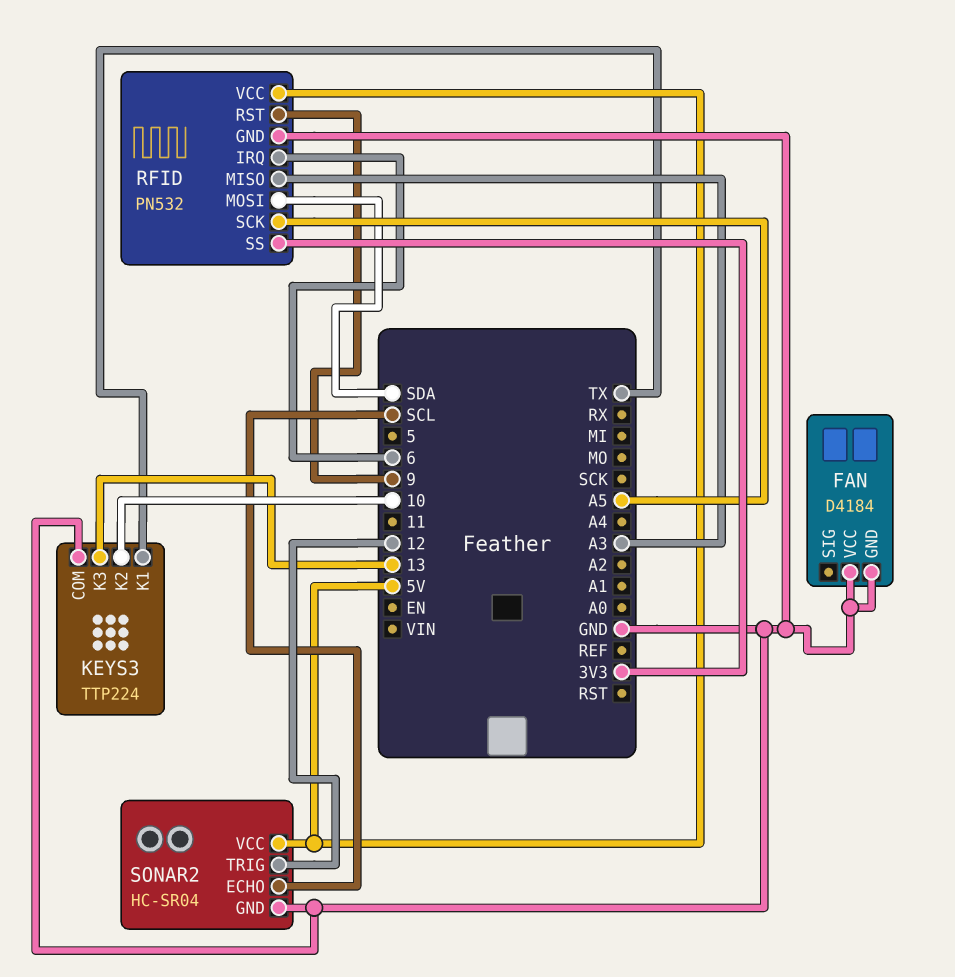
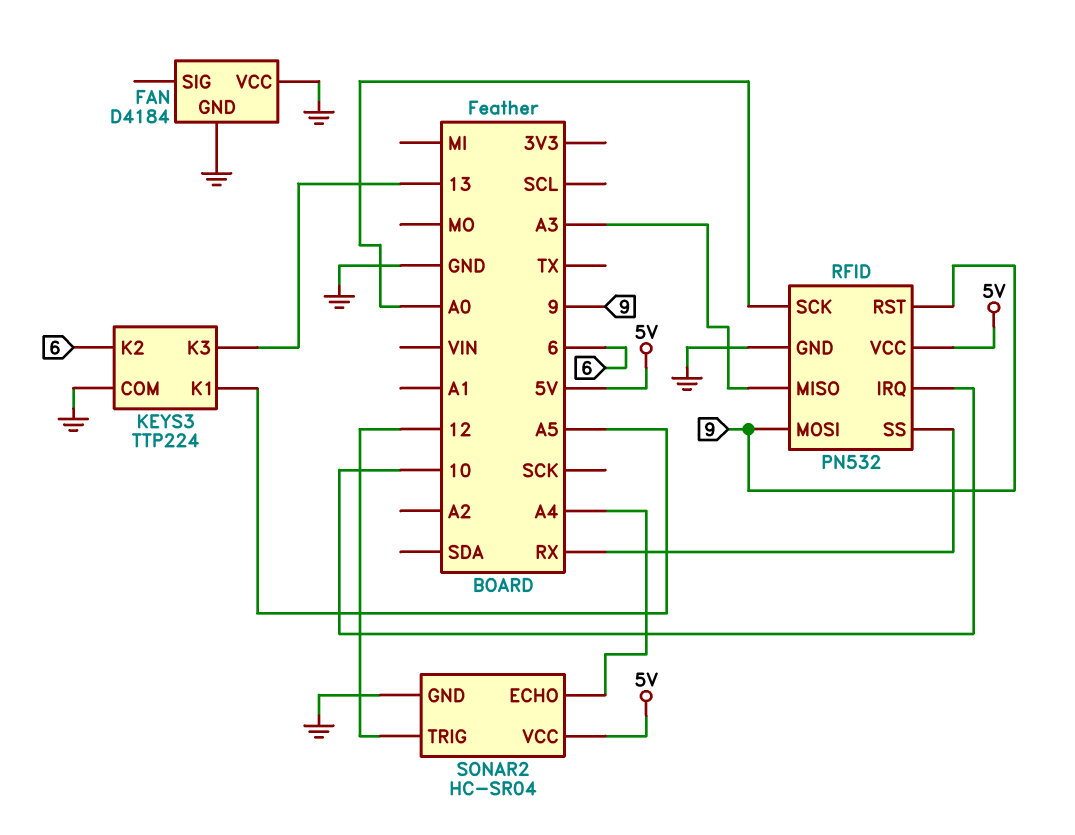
KEYS3 pin K1: TX -> A5
KEYS3 pin K2: 10 -> 6
RFID pin IRQ: 6 -> 10
RFID pin MOSI: SDA -> 9
RFID pin SCK: A5 -> A0
RFID pin SS: 3V3 -> RX
SONAR2 pin ECHO: SCL -> A4

